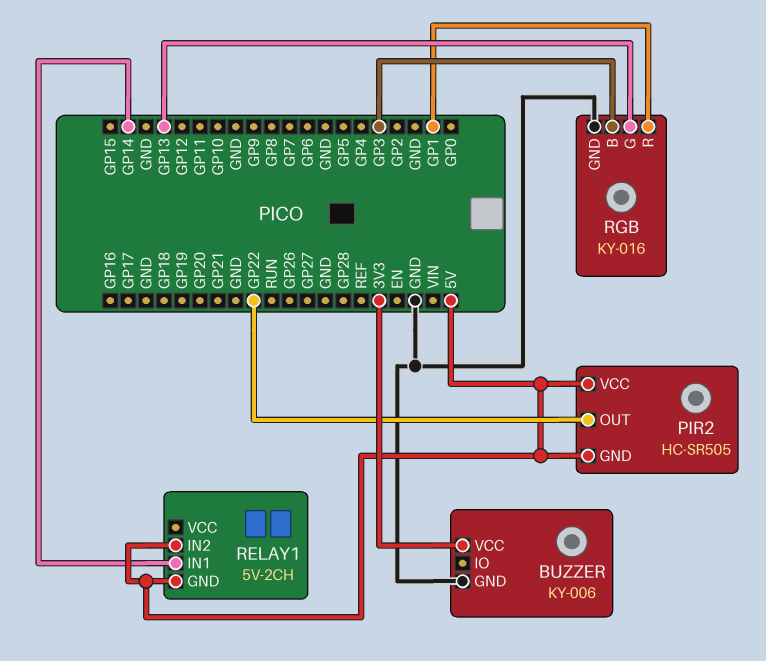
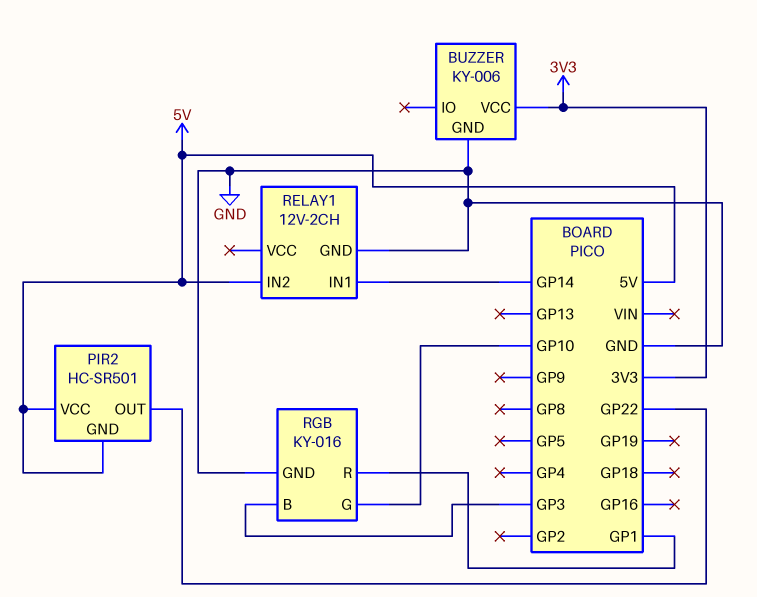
PIR2: HC-SR505 -> HC-SR501
RELAY1: 5V-2CH -> 12V-2CH
RELAY1 pin GND: 5V -> GND
RGB pin G: GP13 -> GP10

